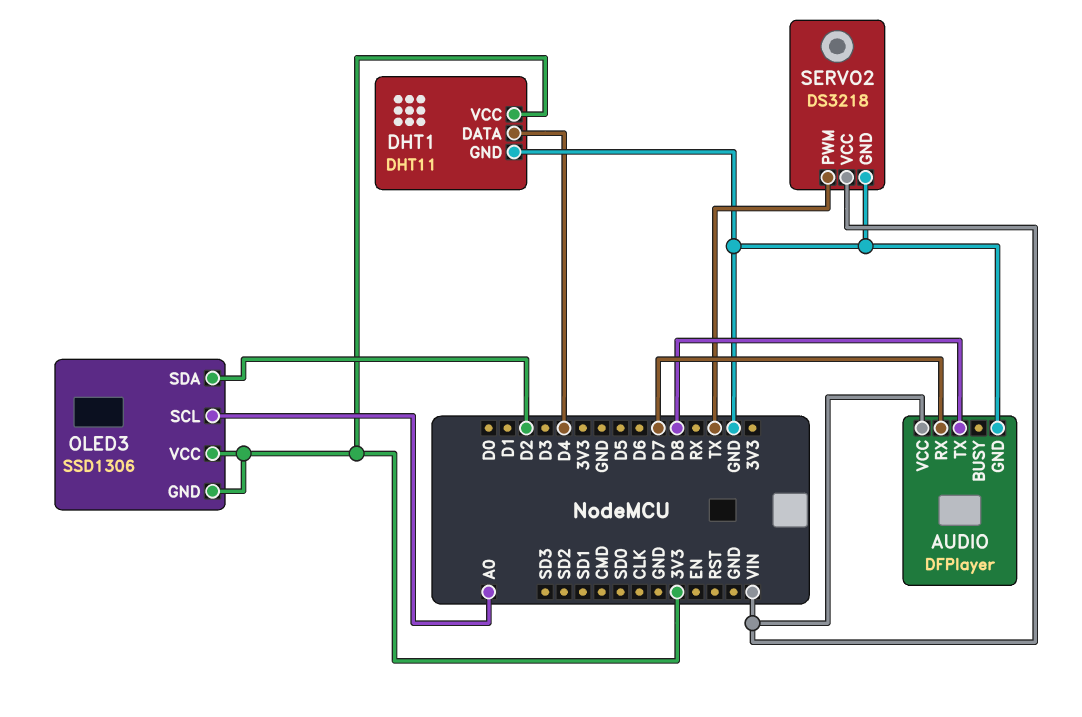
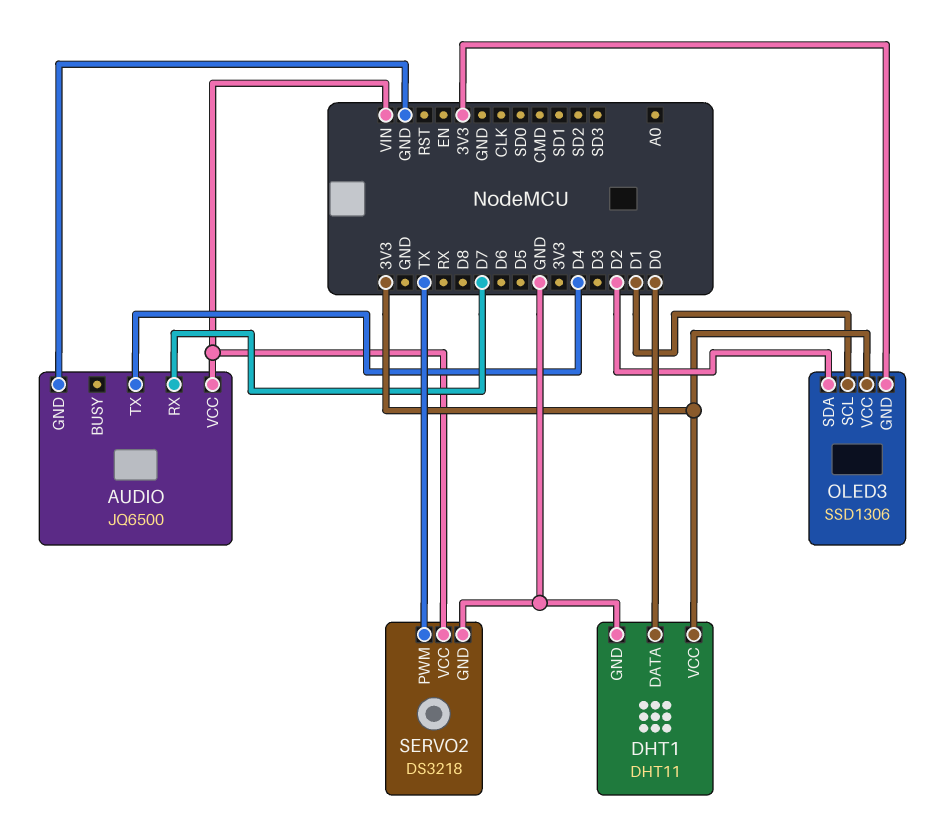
AUDIO: DFPlayer -> JQ6500
AUDIO pin TX: D8 -> D4
DHT1 pin DATA: D4 -> D0
OLED3 pin SCL: A0 -> D1

